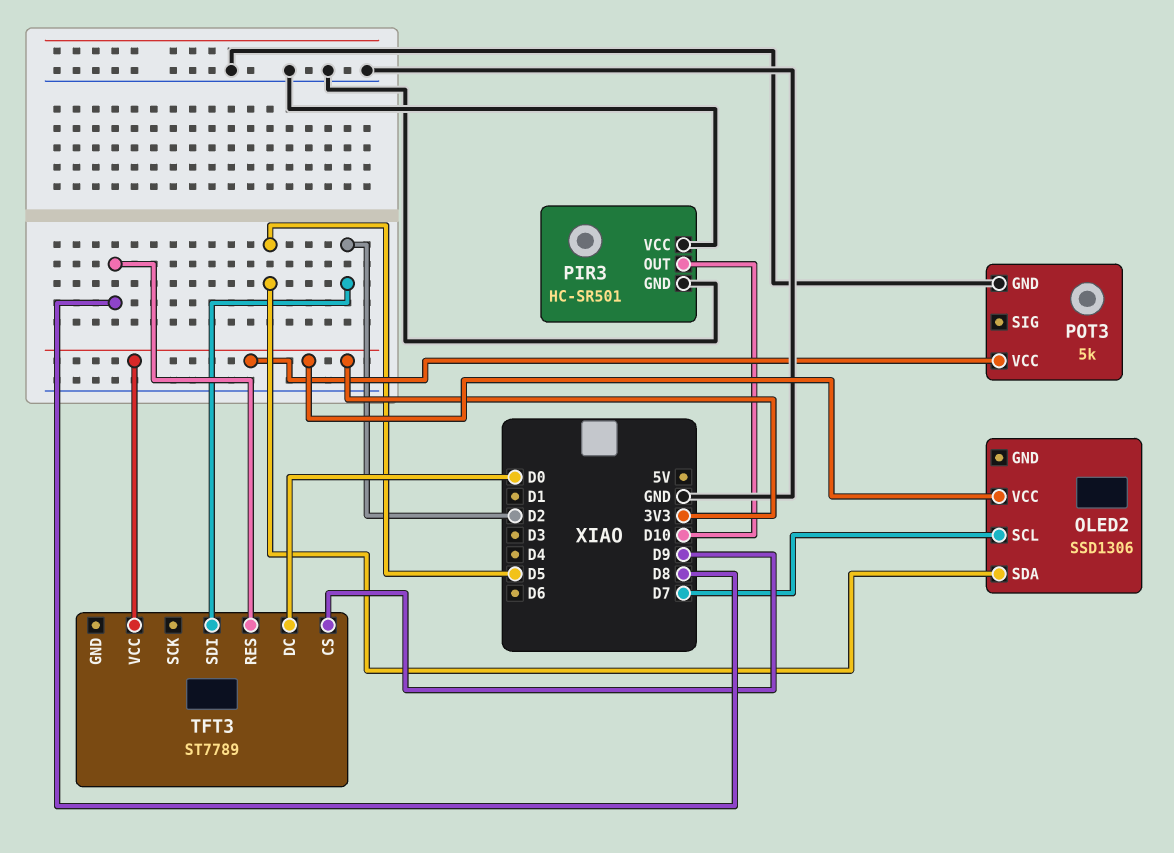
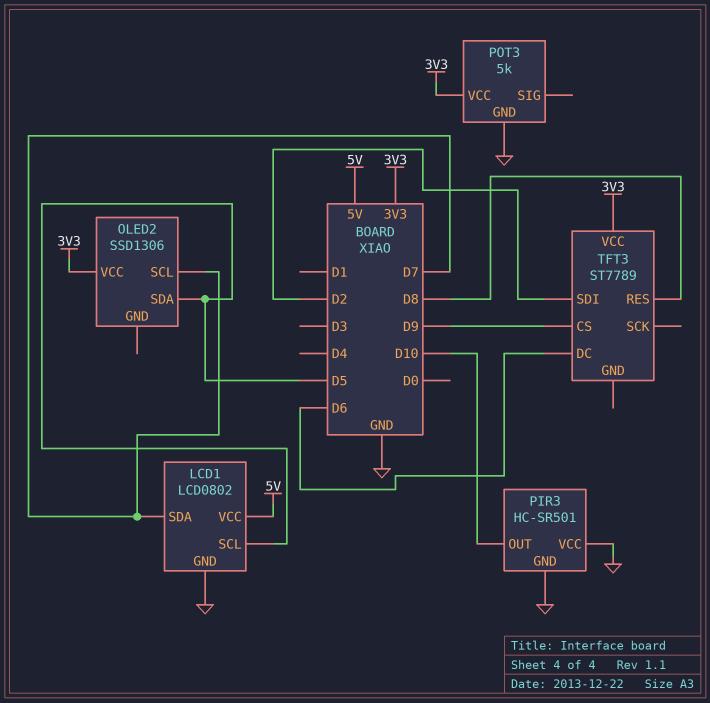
LCD1: none -> LCD0802
LCD1 pin GND: none -> GND
LCD1 pin SCL: none -> D5
LCD1 pin SDA: none -> D7
LCD1 pin VCC: none -> 5V
TFT3 pin DC: D0 -> D6

